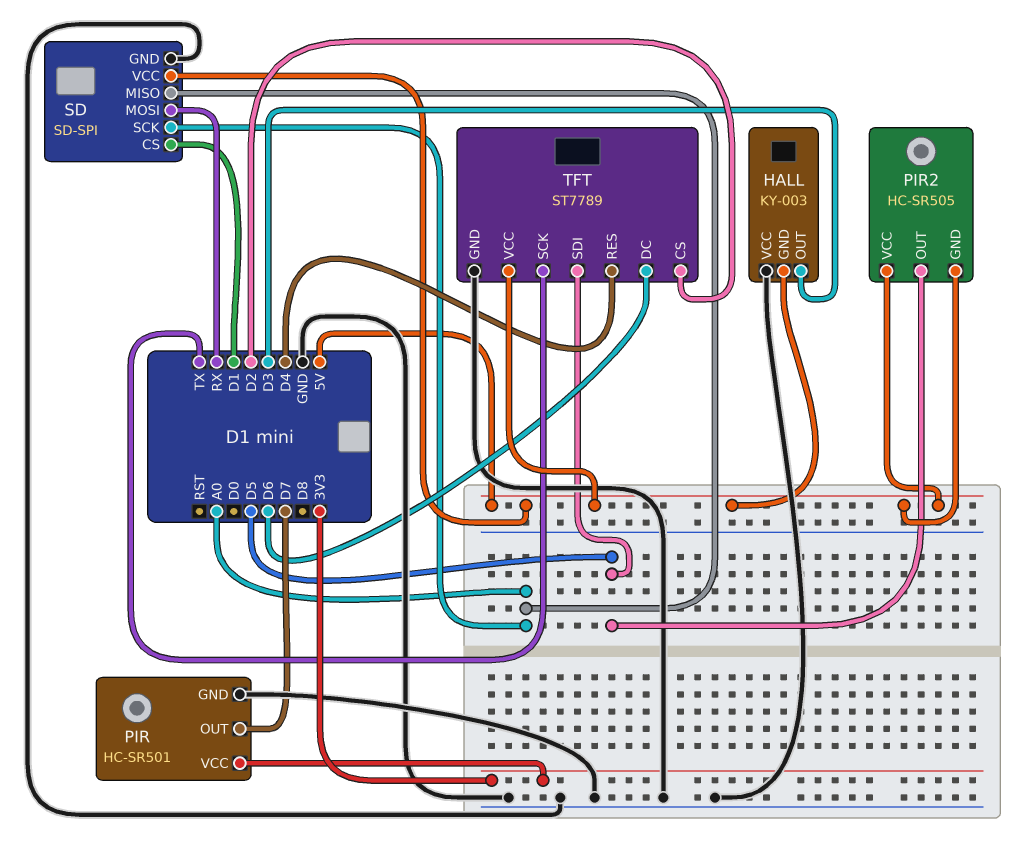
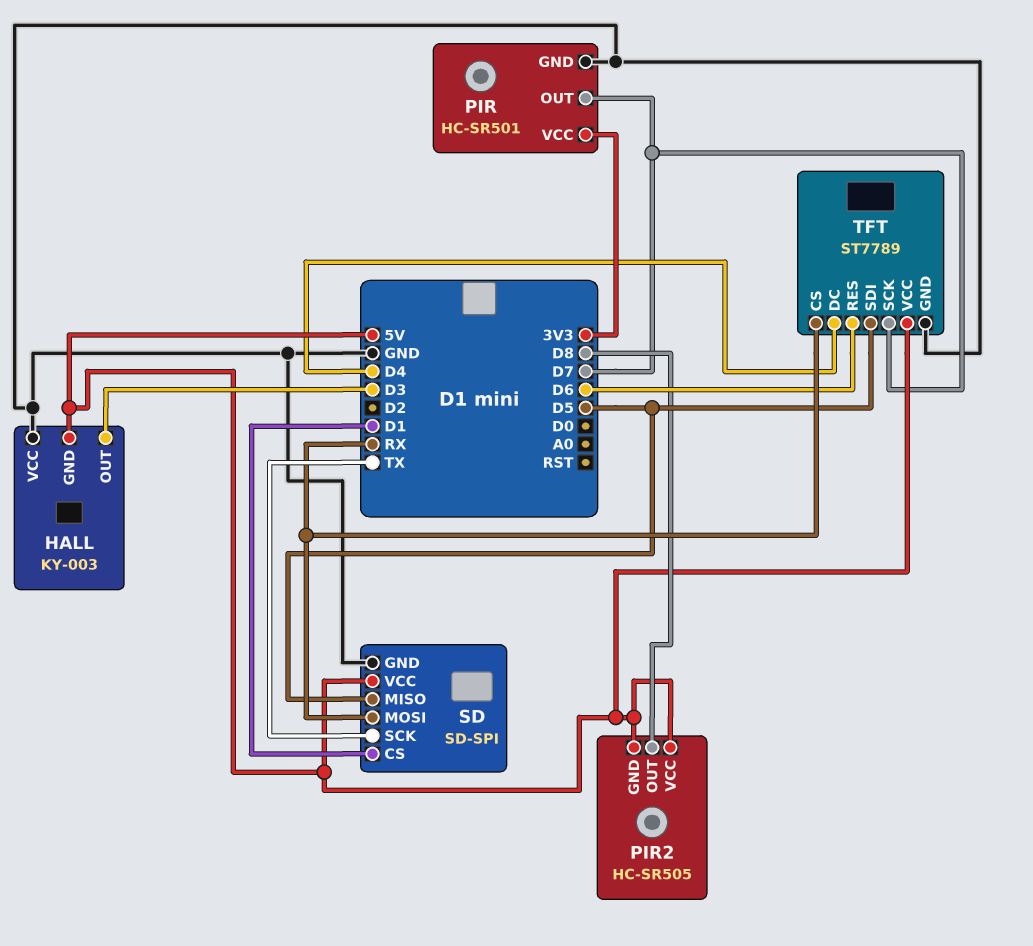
PIR2 pin OUT: D5 -> D8
SD pin MISO: A0 -> D5
SD pin SCK: A0 -> TX
TFT pin CS: D2 -> RX
TFT pin DC: D6 -> D4
TFT pin RES: D4 -> D6
TFT pin SCK: TX -> D7

